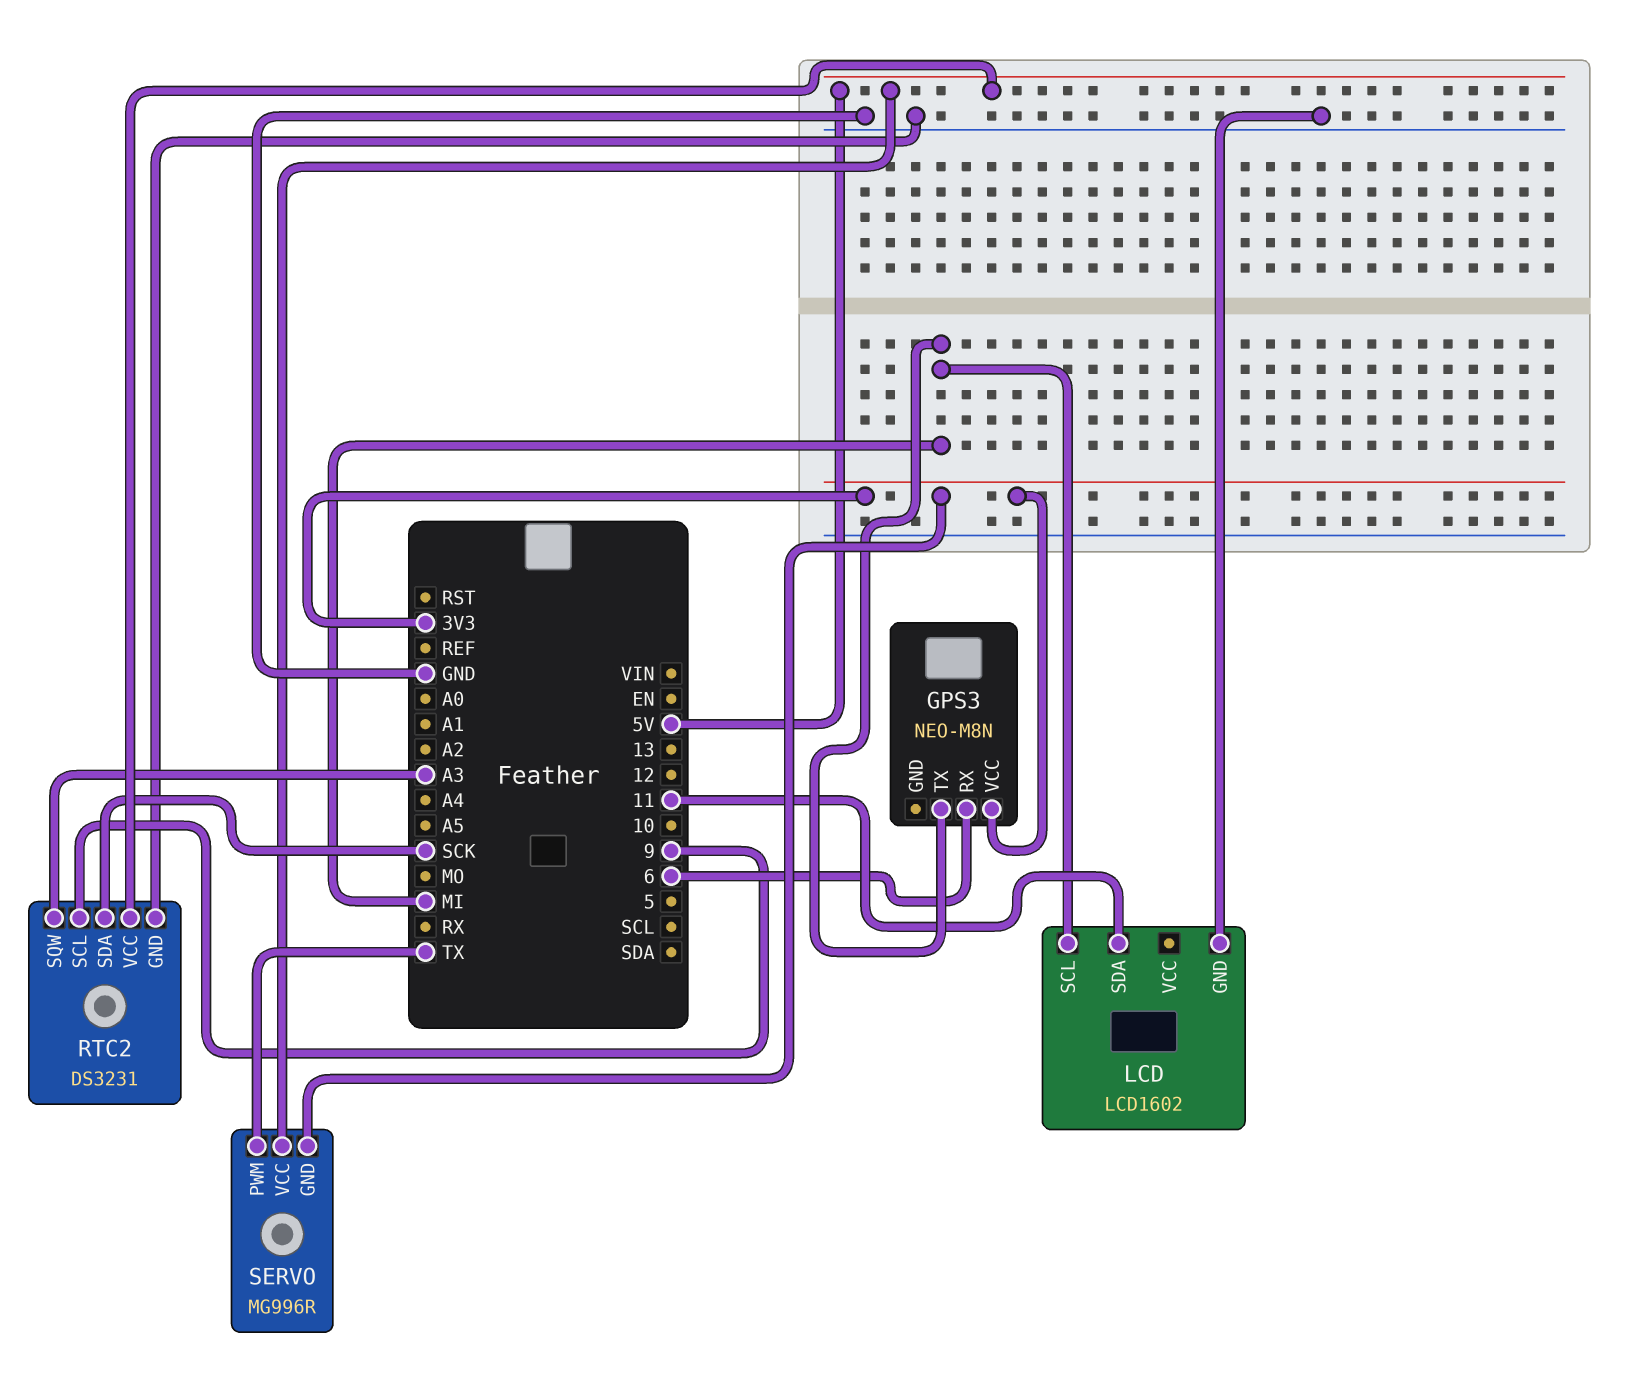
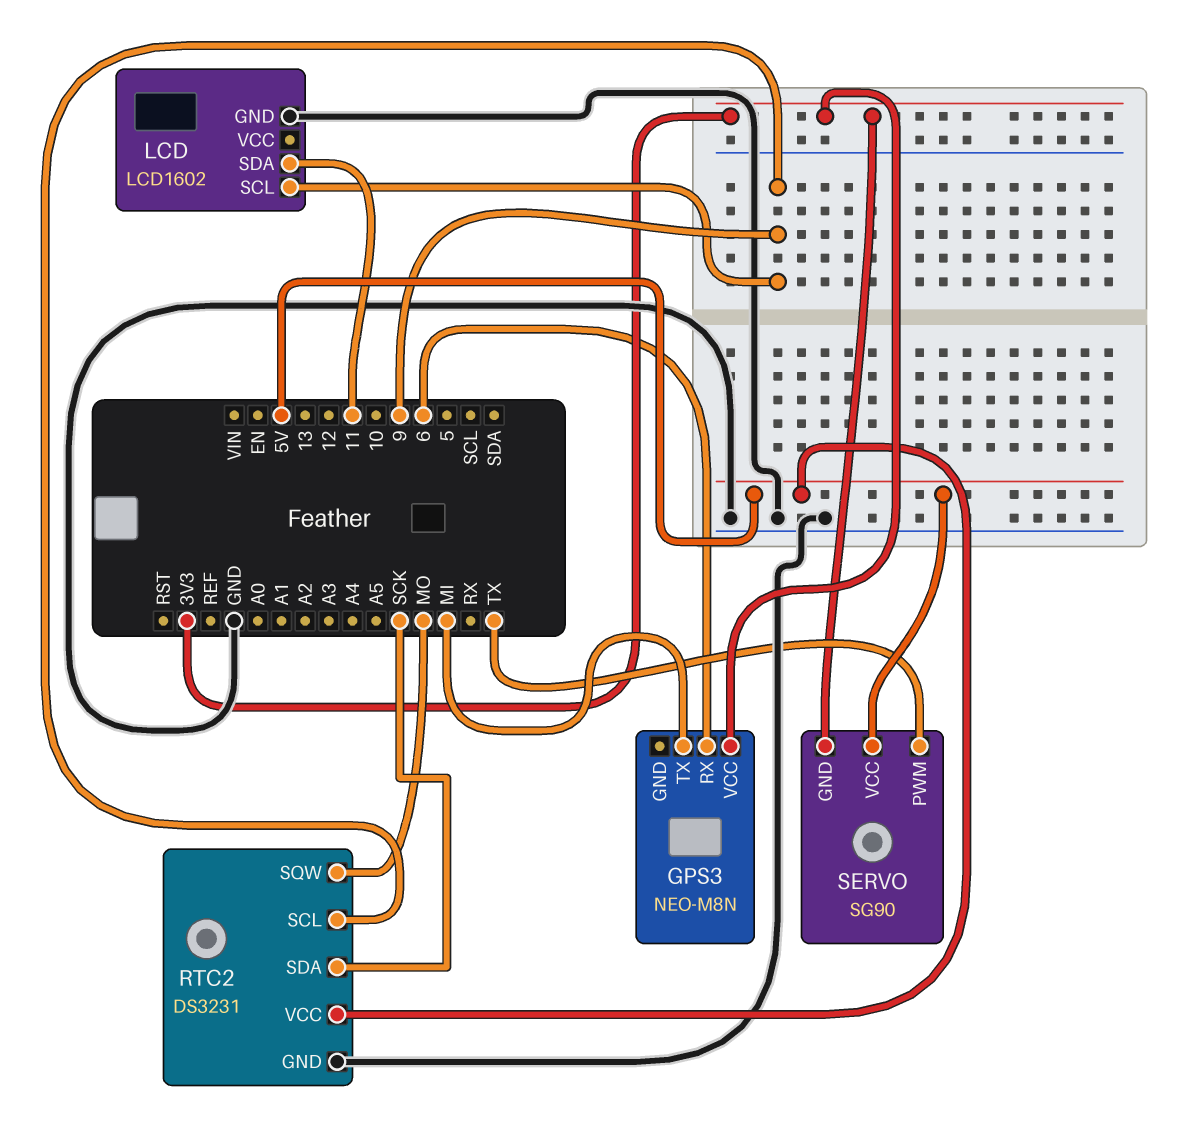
LCD pin SCL: MI -> 9
RTC2 pin SQW: A3 -> MO
SERVO: MG996R -> SG90

